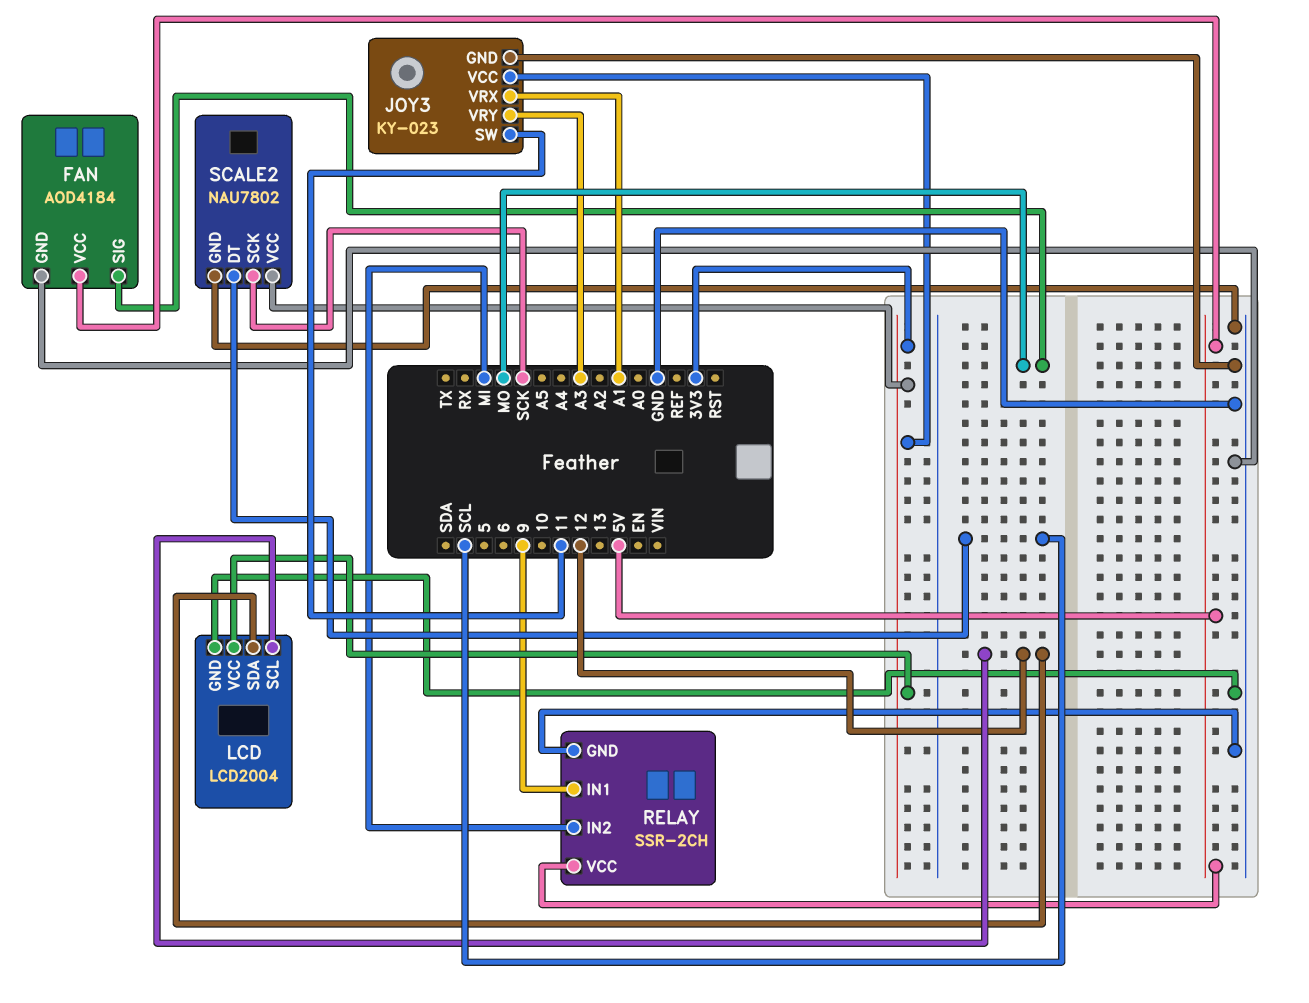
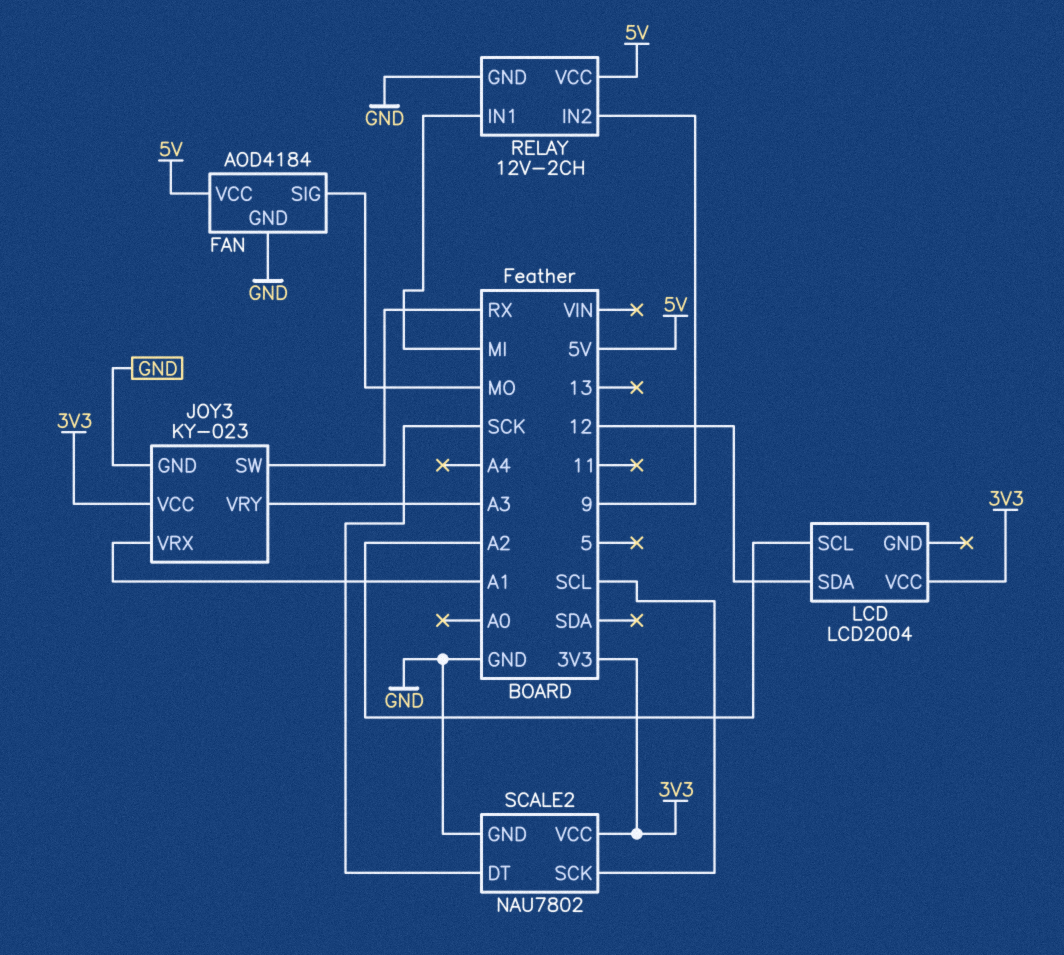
JOY3 pin SW: 11 -> RX
LCD pin GND: GND -> none
LCD pin SCL: 12 -> A2
RELAY: SSR-2CH -> 12V-2CH
RELAY pin IN1: 9 -> MI
RELAY pin IN2: MI -> 9
SCALE2 pin DT: SCL -> SCK
SCALE2 pin SCK: SCK -> SCL

